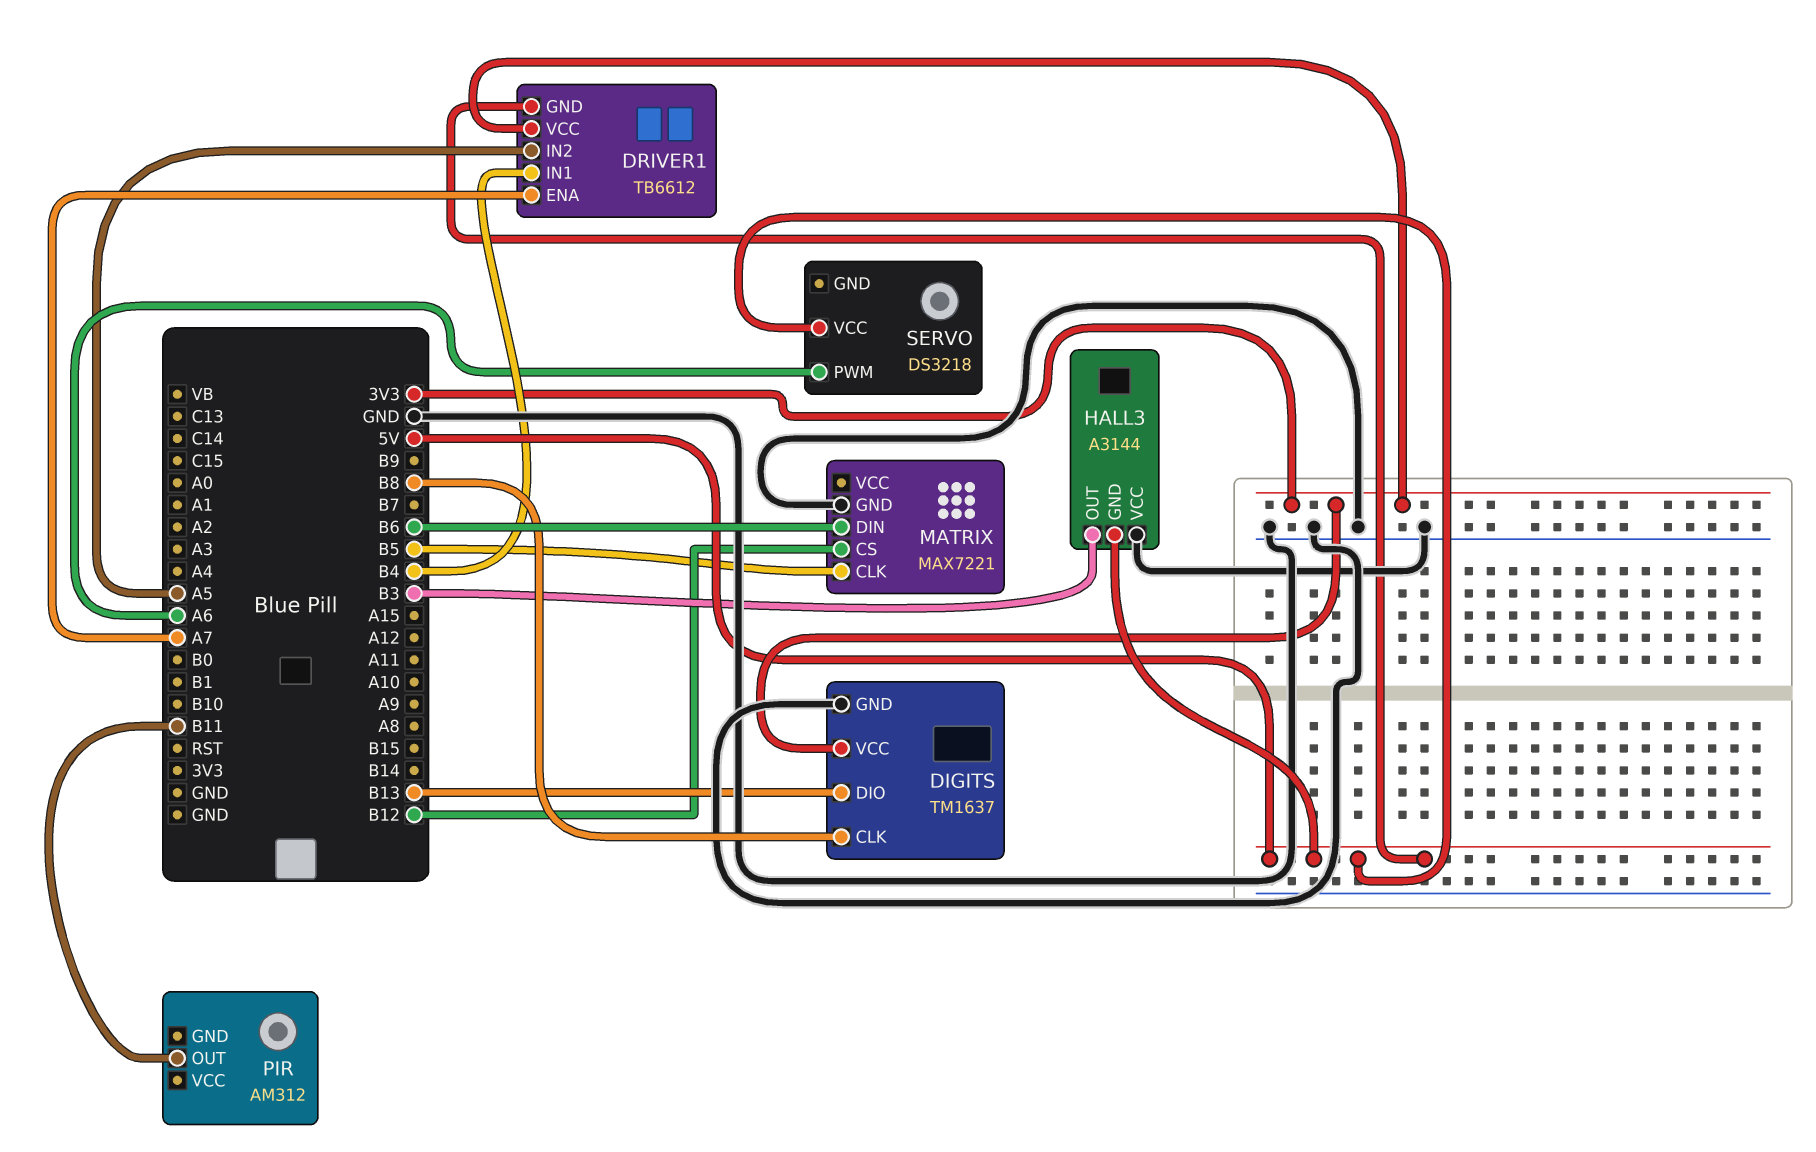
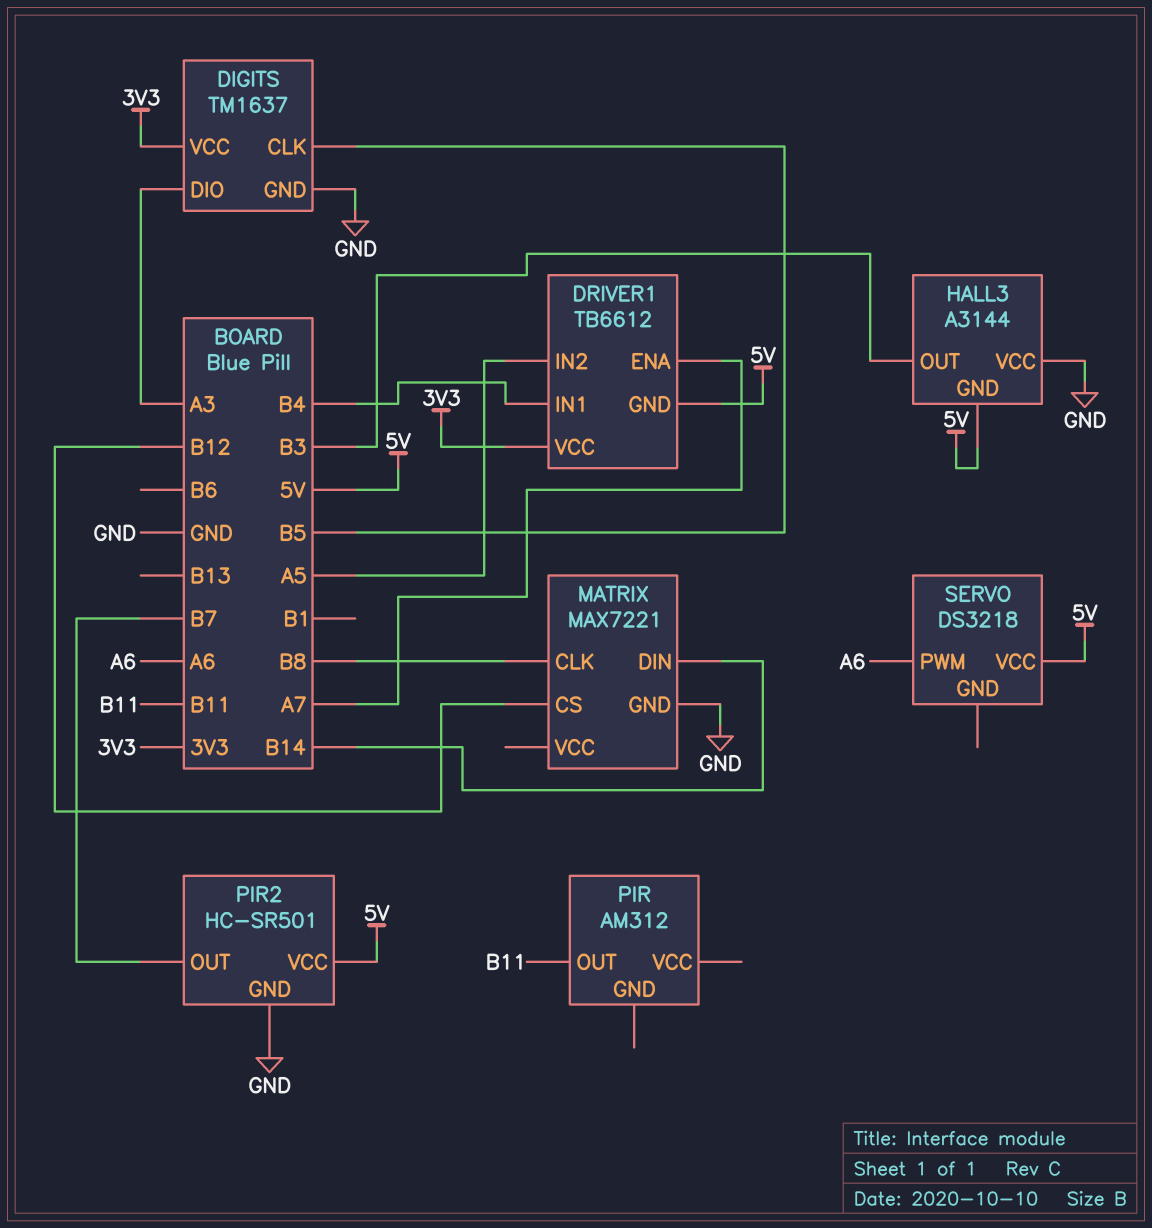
DIGITS pin CLK: B8 -> B5
DIGITS pin DIO: B13 -> A3
MATRIX pin CLK: B5 -> B8
MATRIX pin DIN: B6 -> B14
PIR2: none -> HC-SR501
PIR2 pin GND: none -> GND
PIR2 pin OUT: none -> B7
PIR2 pin VCC: none -> 5V

